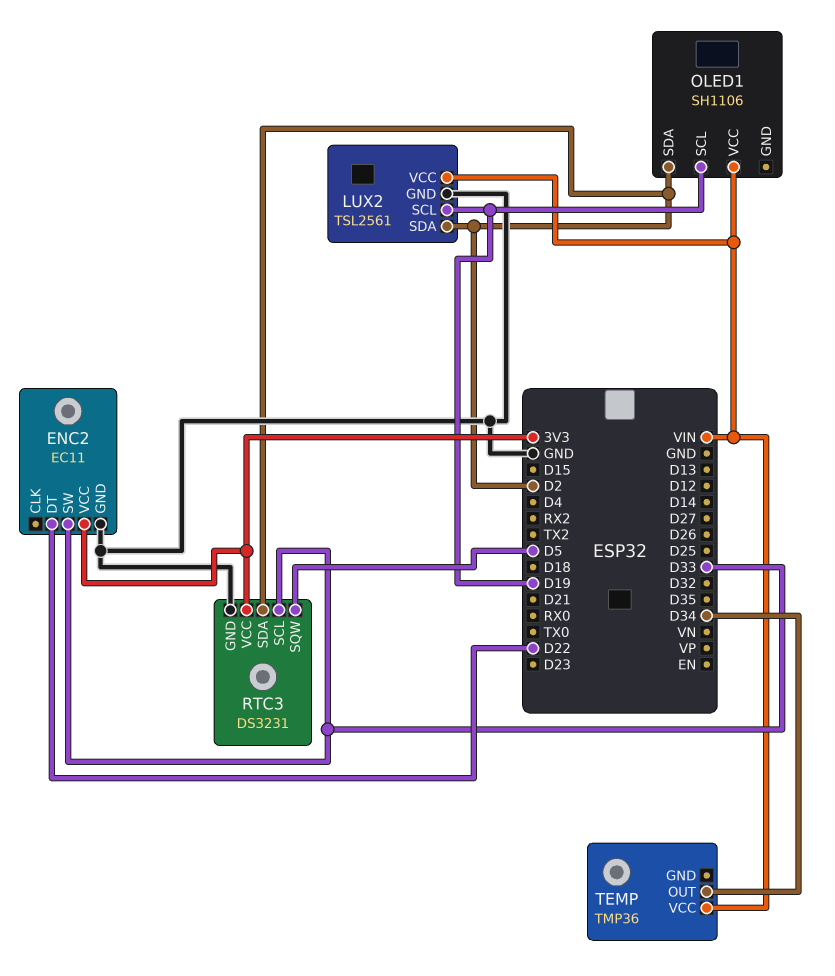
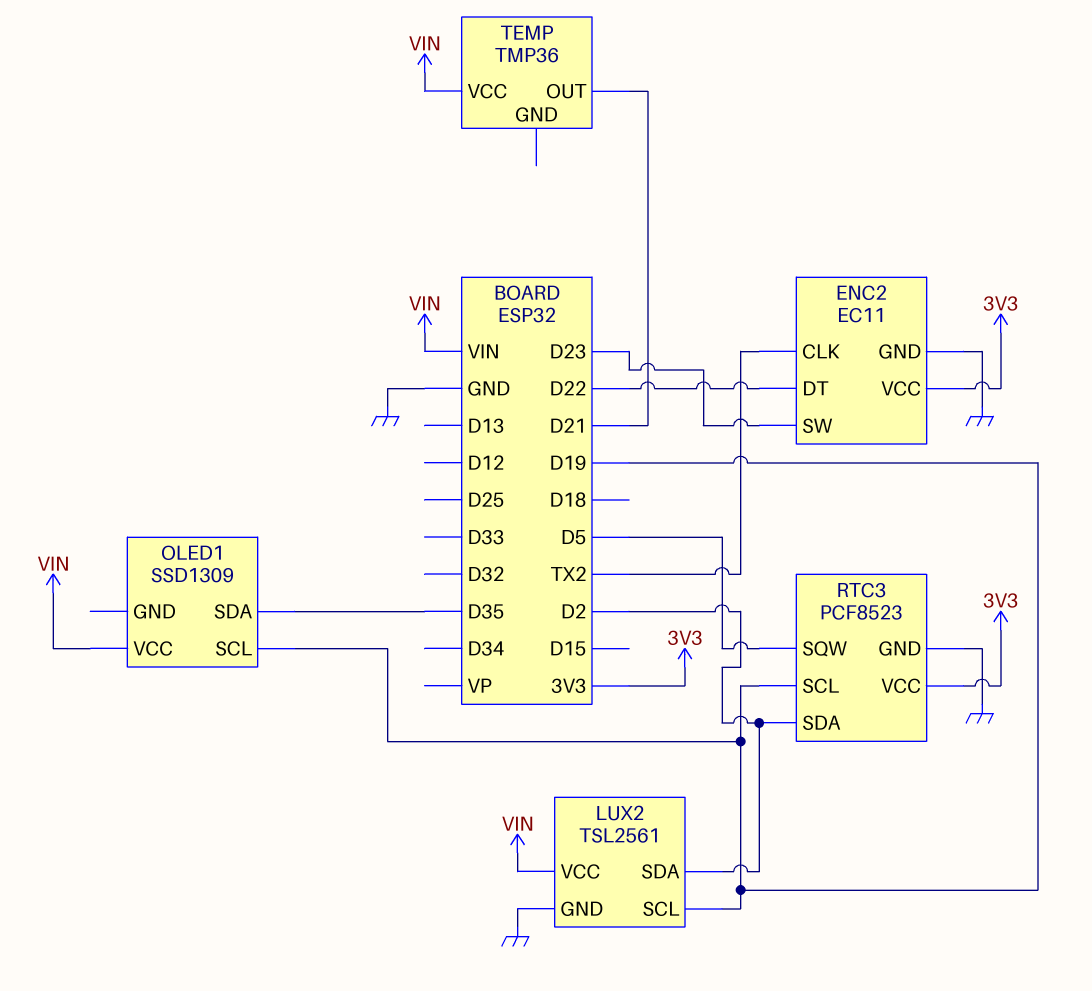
ENC2 pin CLK: none -> TX2
ENC2 pin SW: D33 -> D23
OLED1: SH1106 -> SSD1309
OLED1 pin SDA: D2 -> D35
RTC3: DS3231 -> PCF8523
RTC3 pin SCL: D33 -> D19
TEMP pin OUT: D34 -> D21

